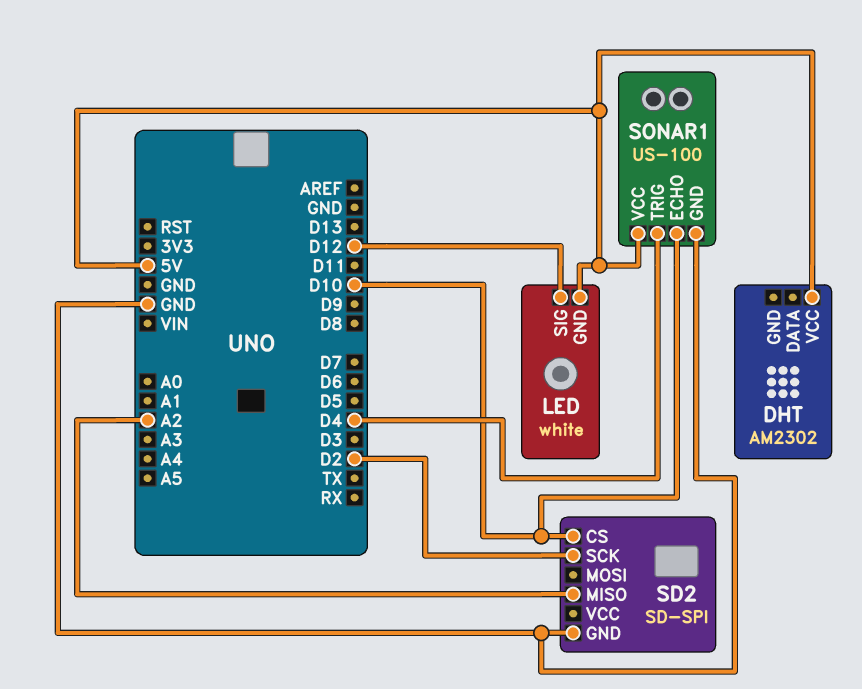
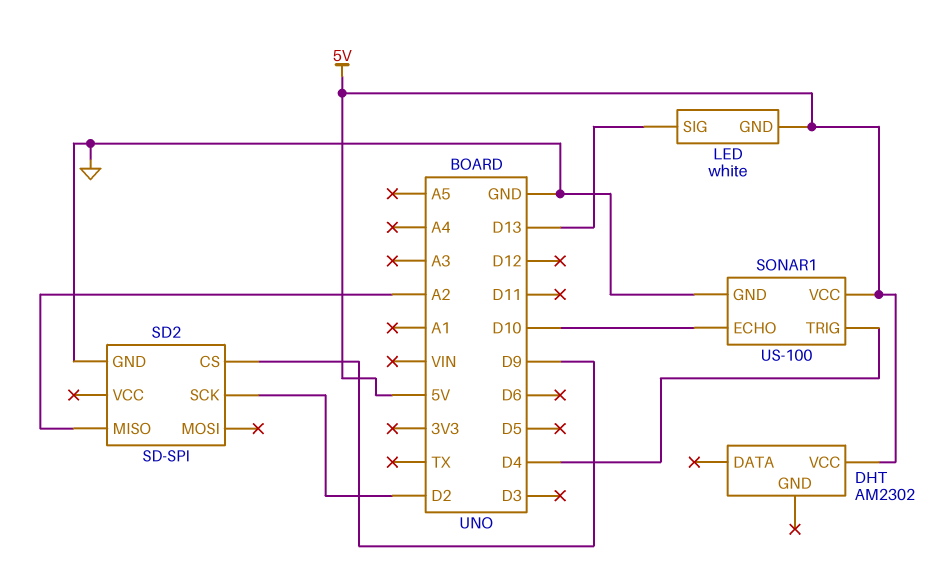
LED pin SIG: D12 -> D13
SD2 pin CS: D10 -> D9

